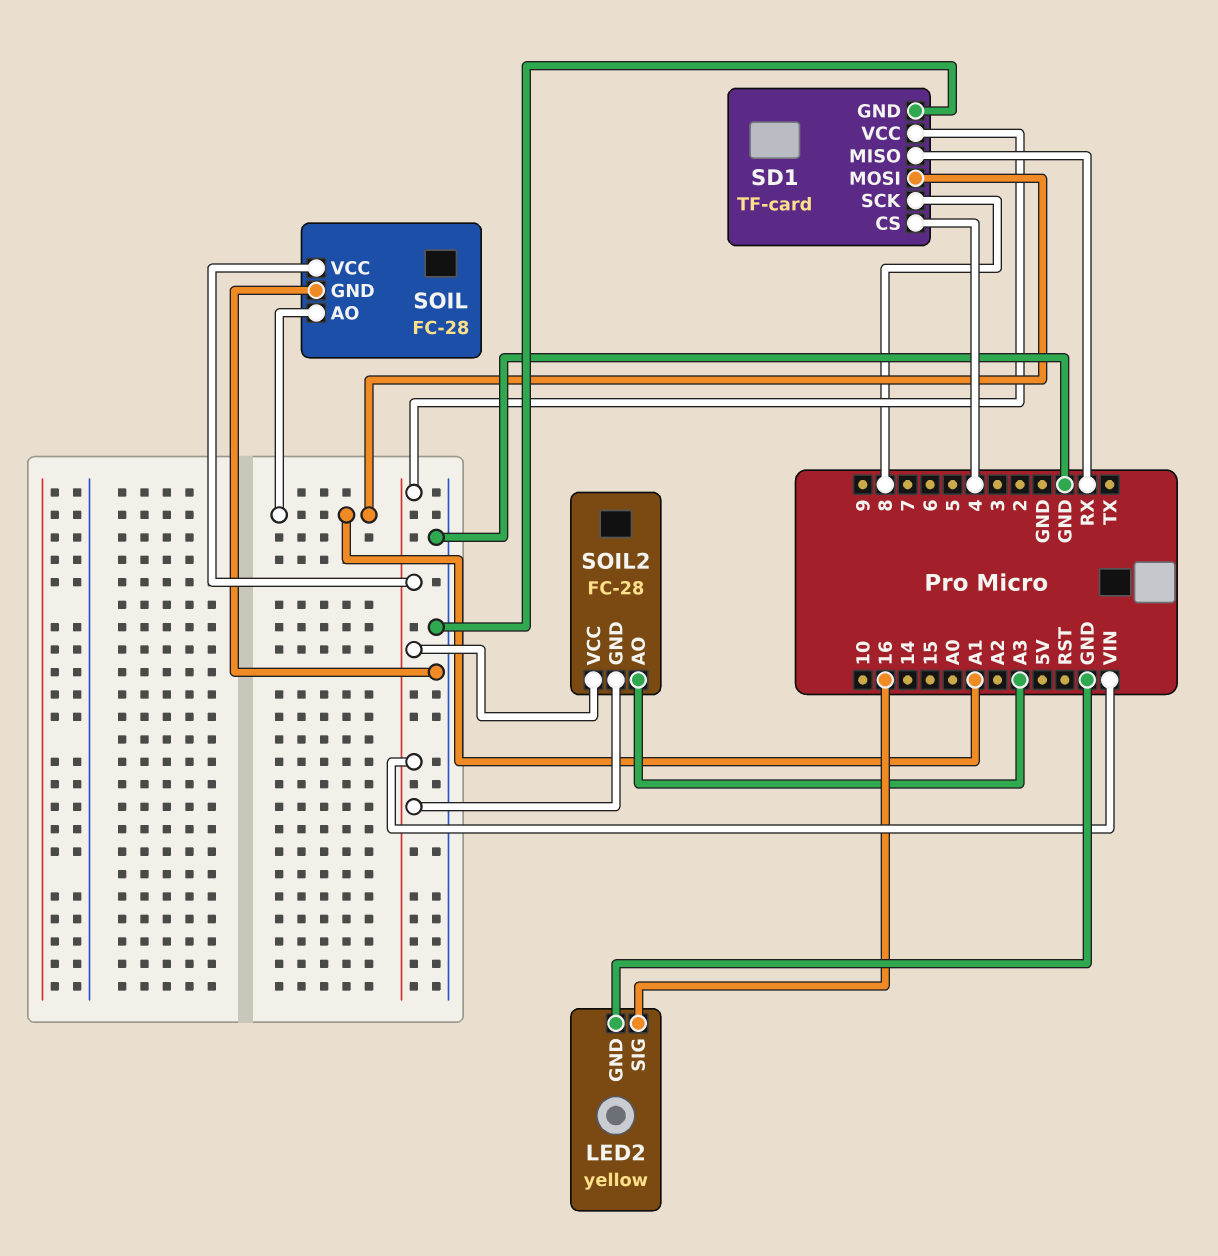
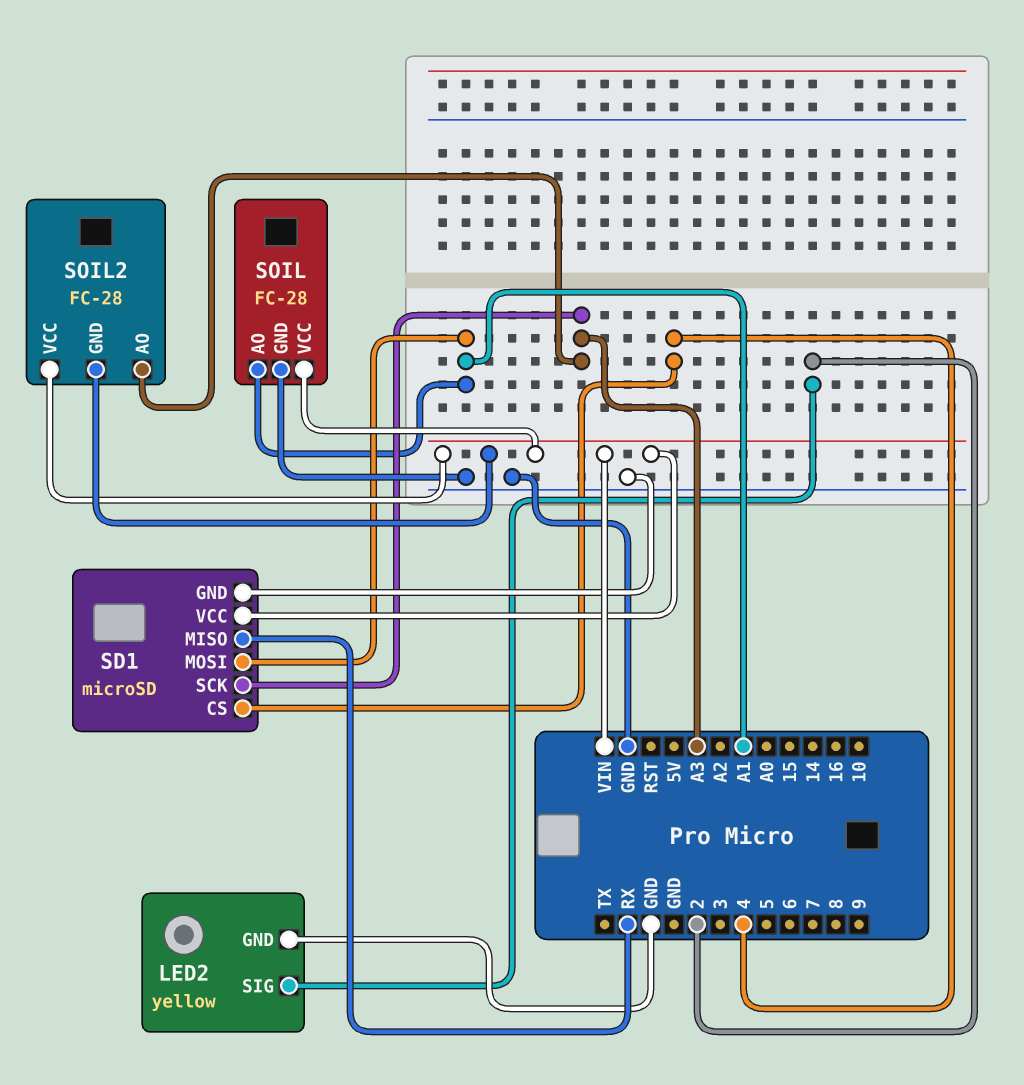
LED2 pin SIG: 16 -> 2
SD1: TF-card -> microSD
SD1 pin SCK: 8 -> A3

